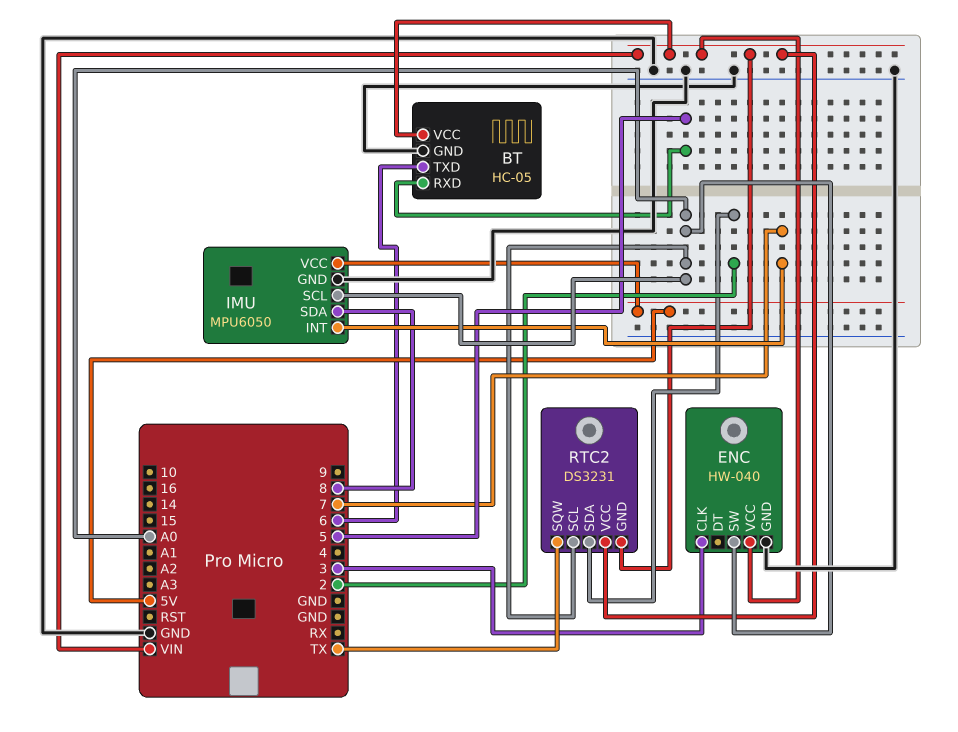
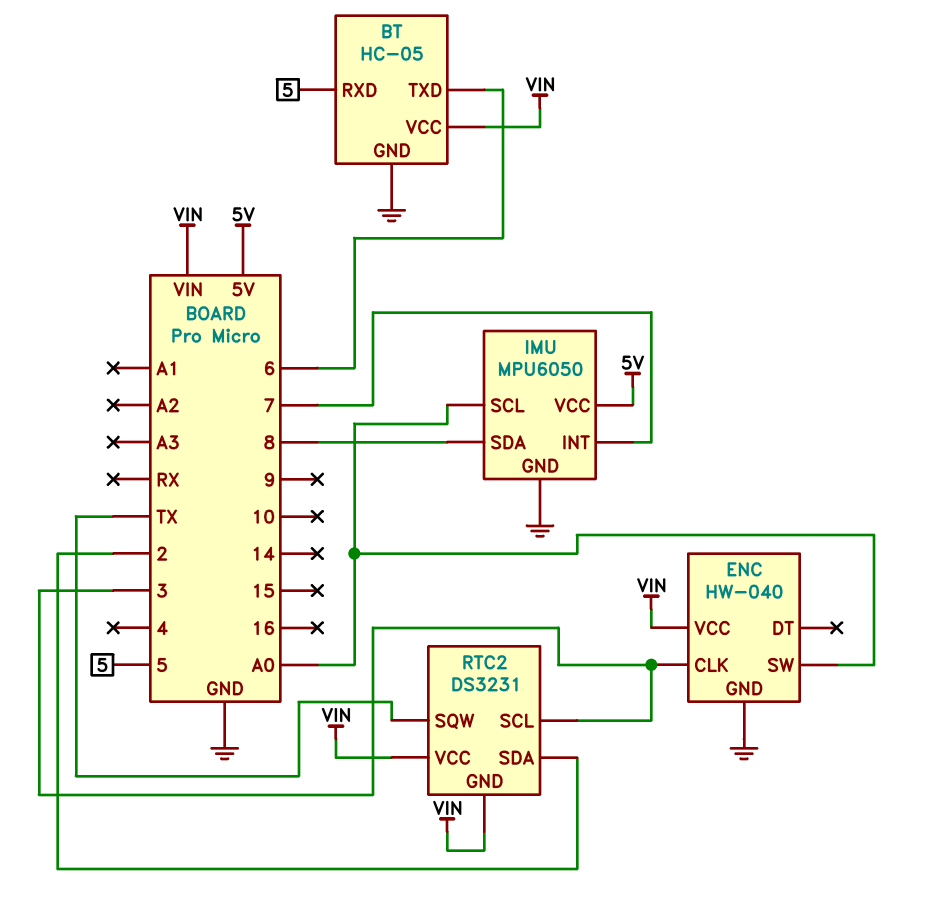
RTC2 pin SCL: A0 -> 3

